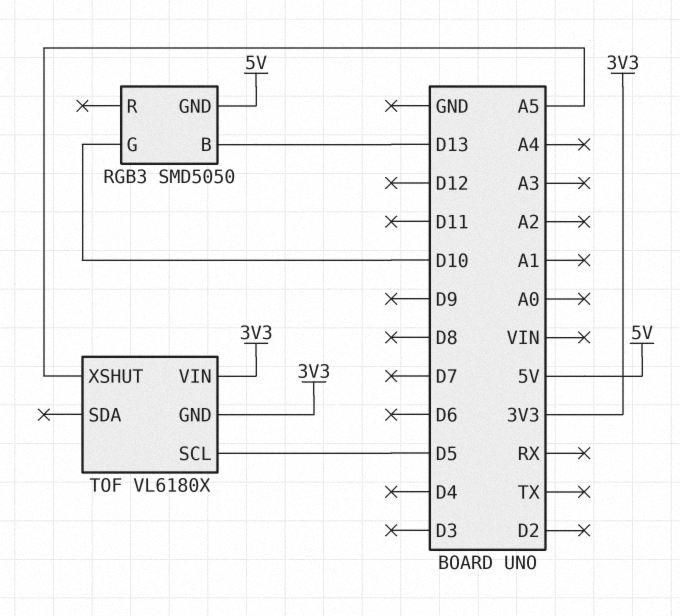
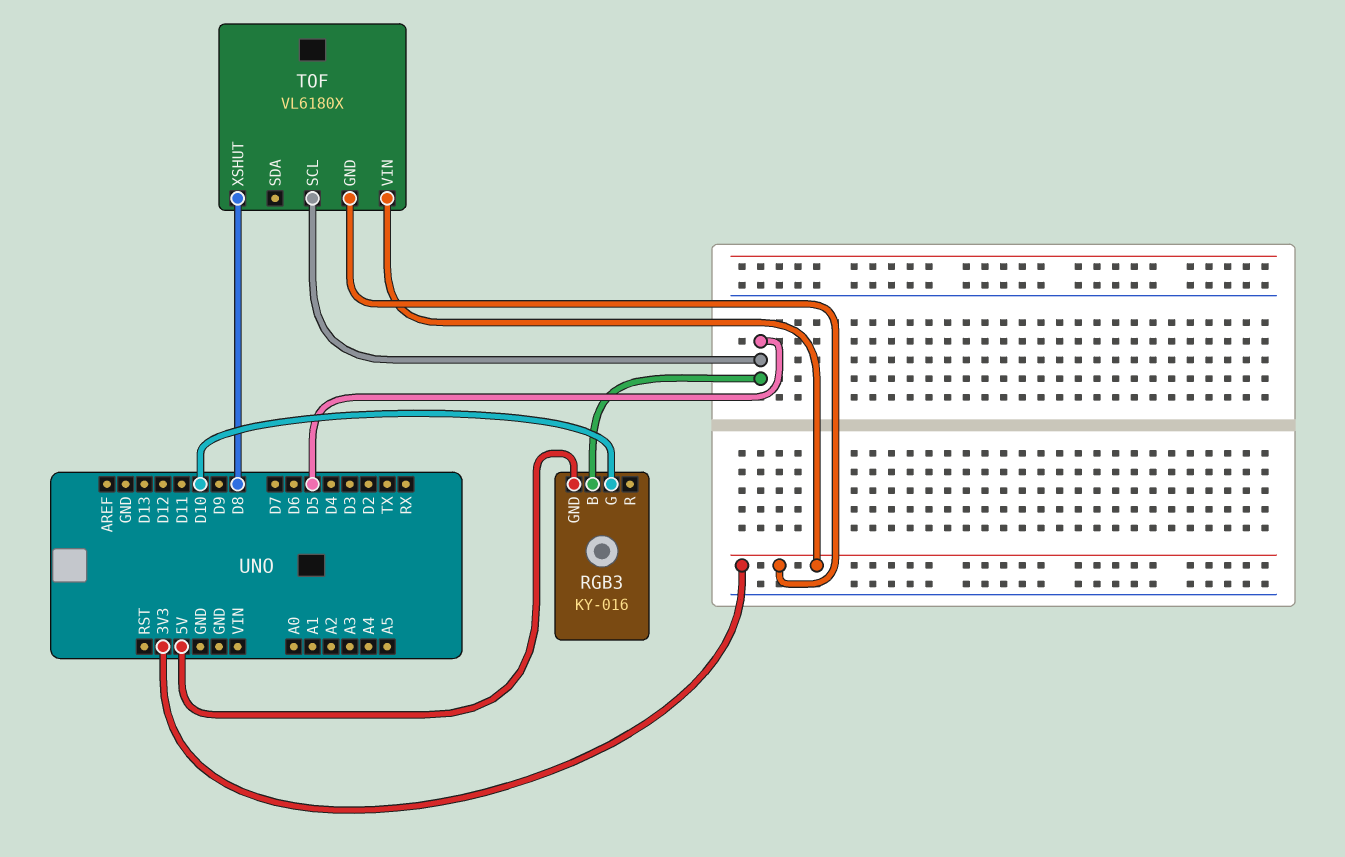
RGB3: SMD5050 -> KY-016
RGB3 pin B: D13 -> D5
TOF pin XSHUT: A5 -> D8

